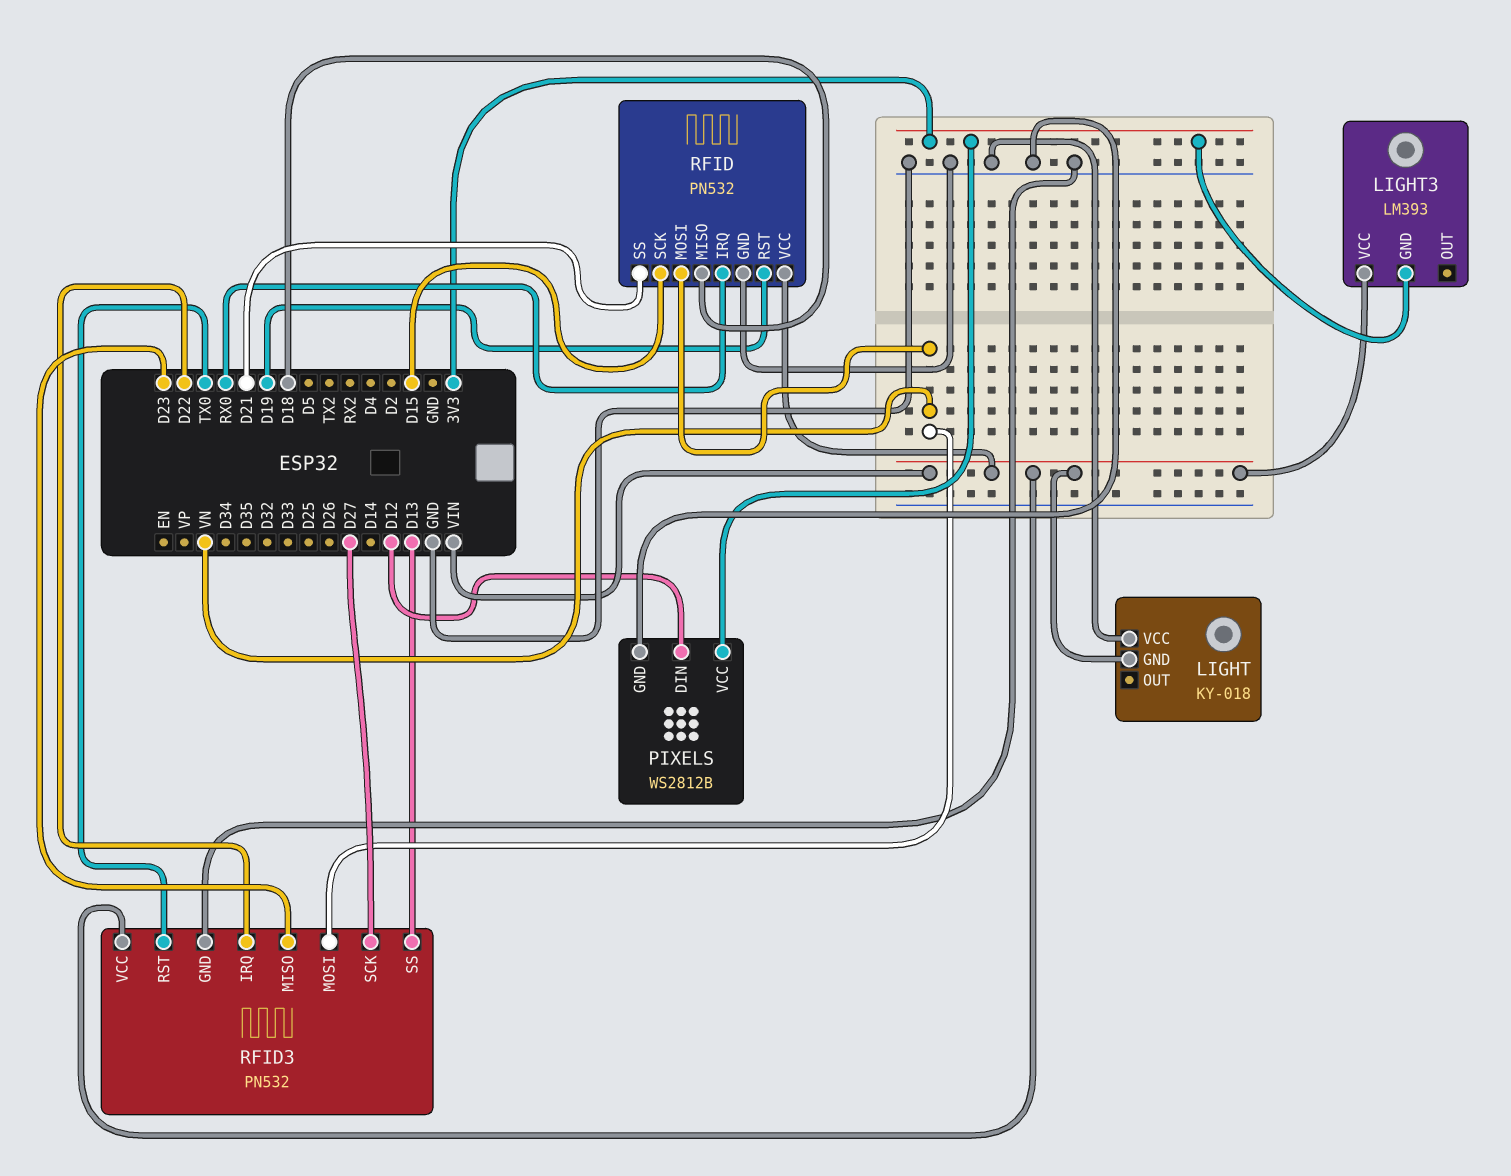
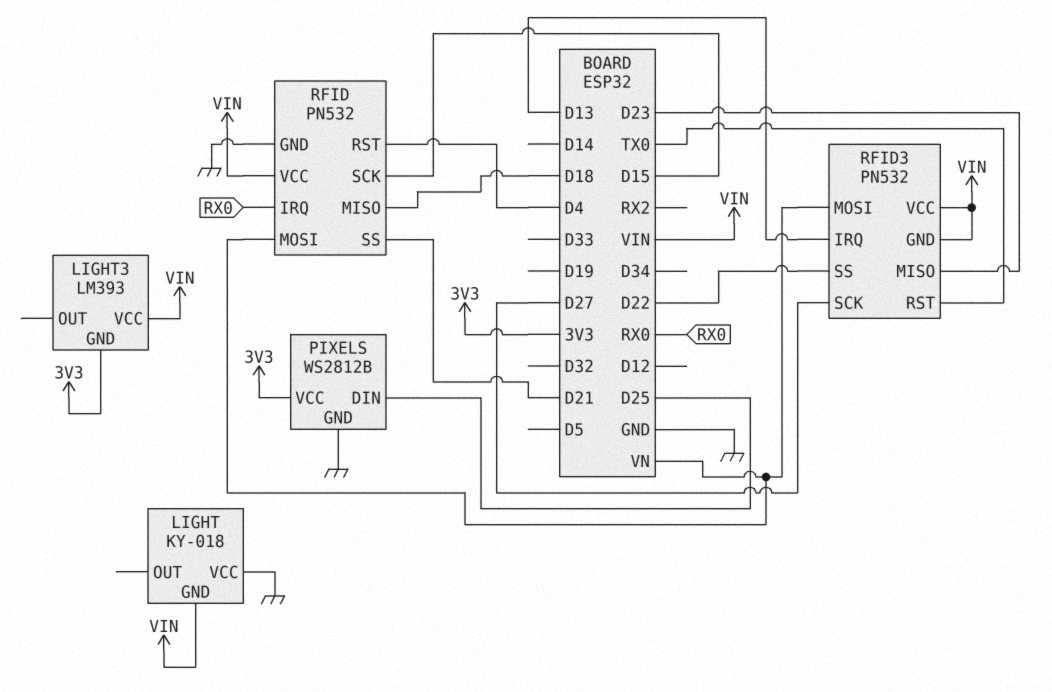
PIXELS pin DIN: D12 -> D25
RFID pin RST: D19 -> D4
RFID3 pin GND: GND -> VIN
RFID3 pin IRQ: D22 -> D13
RFID3 pin SS: D13 -> D22

